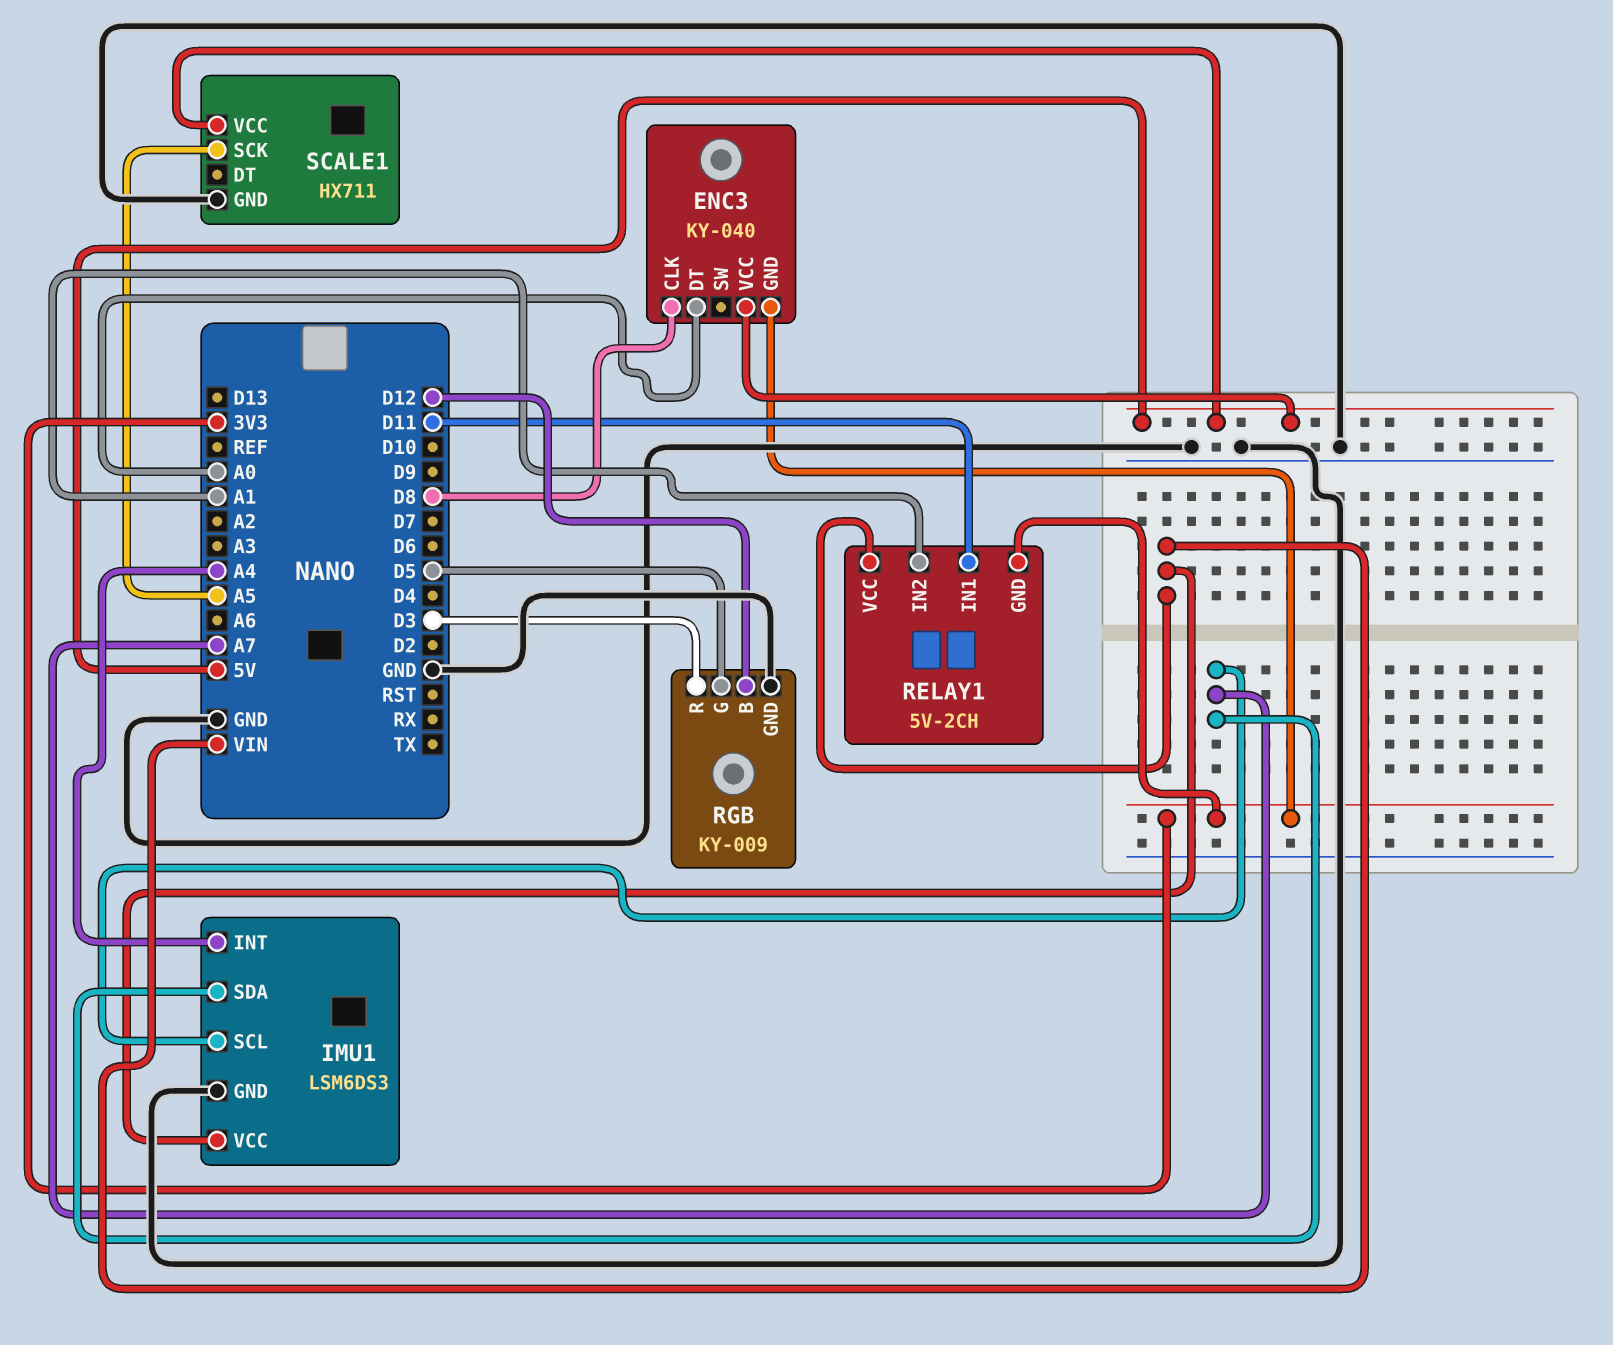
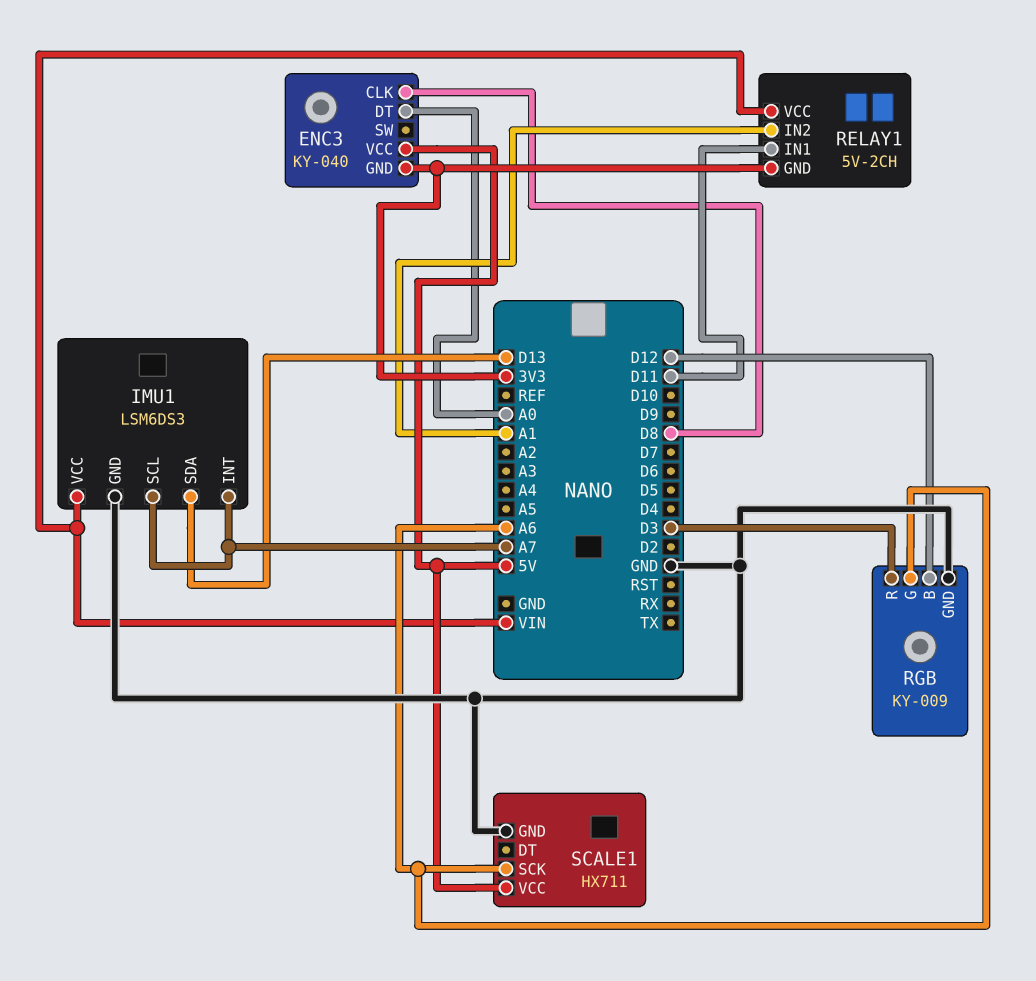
IMU1 pin INT: A4 -> A7
IMU1 pin SDA: A7 -> D13
RGB pin G: D5 -> A6
SCALE1 pin SCK: A5 -> A6

